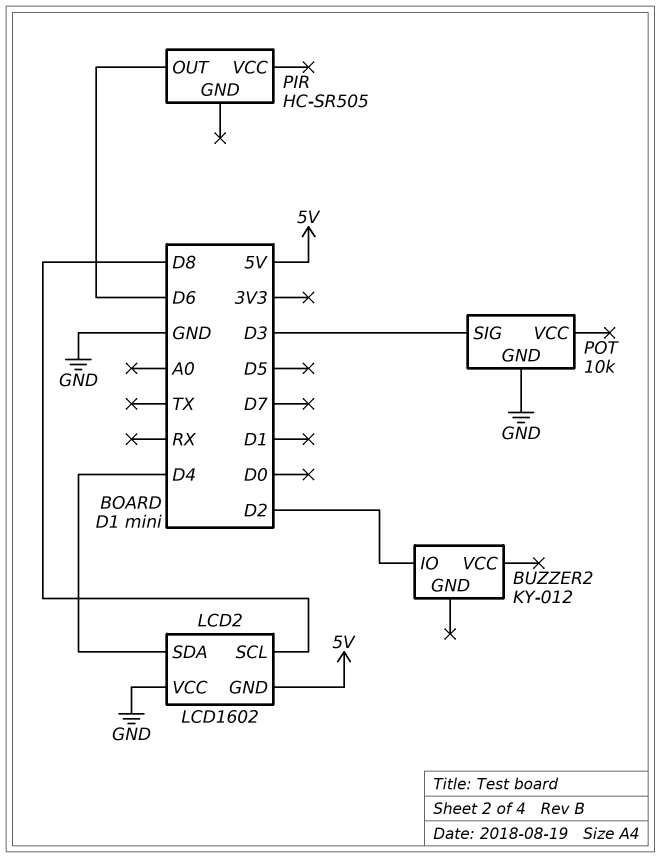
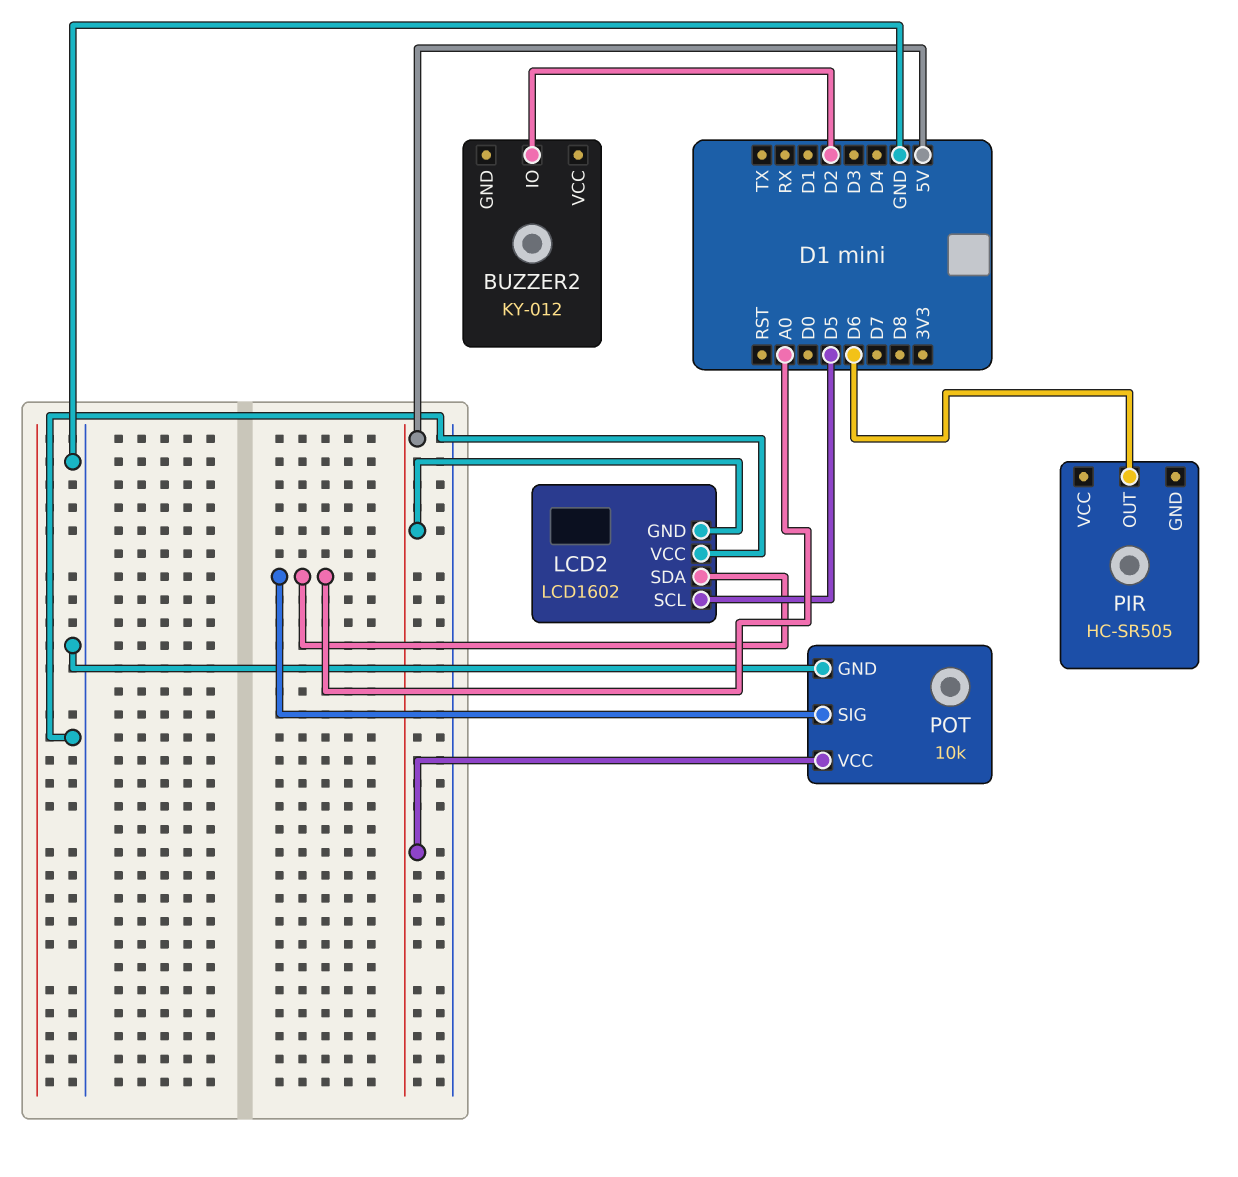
LCD2 pin SCL: D8 -> D5
LCD2 pin SDA: D4 -> A0
POT pin SIG: D3 -> A0
POT pin VCC: none -> 5V

